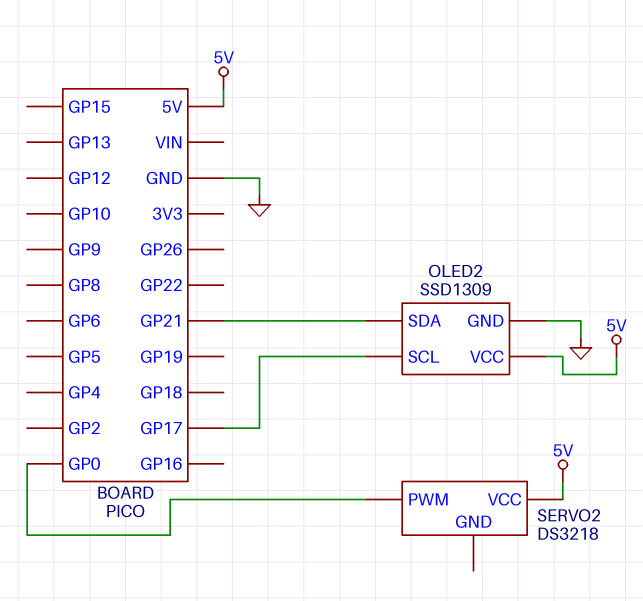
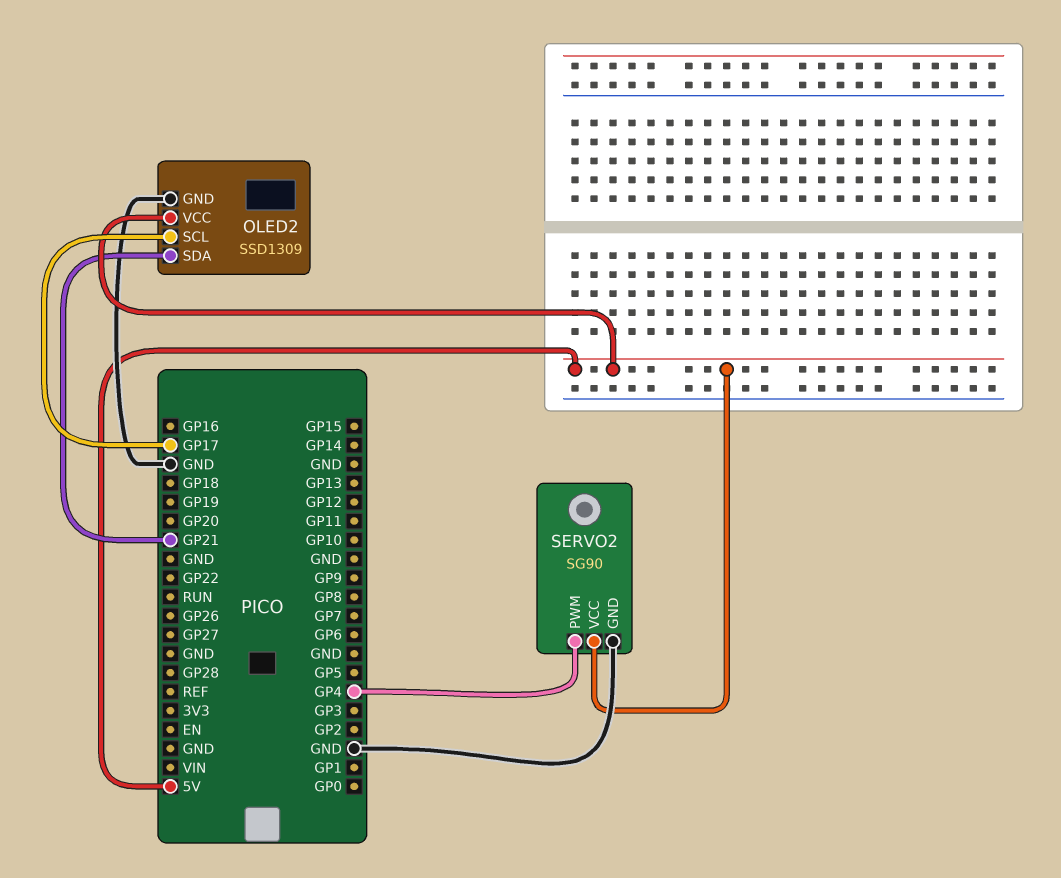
SERVO2: DS3218 -> SG90
SERVO2 pin GND: none -> GND
SERVO2 pin PWM: GP0 -> GP4

